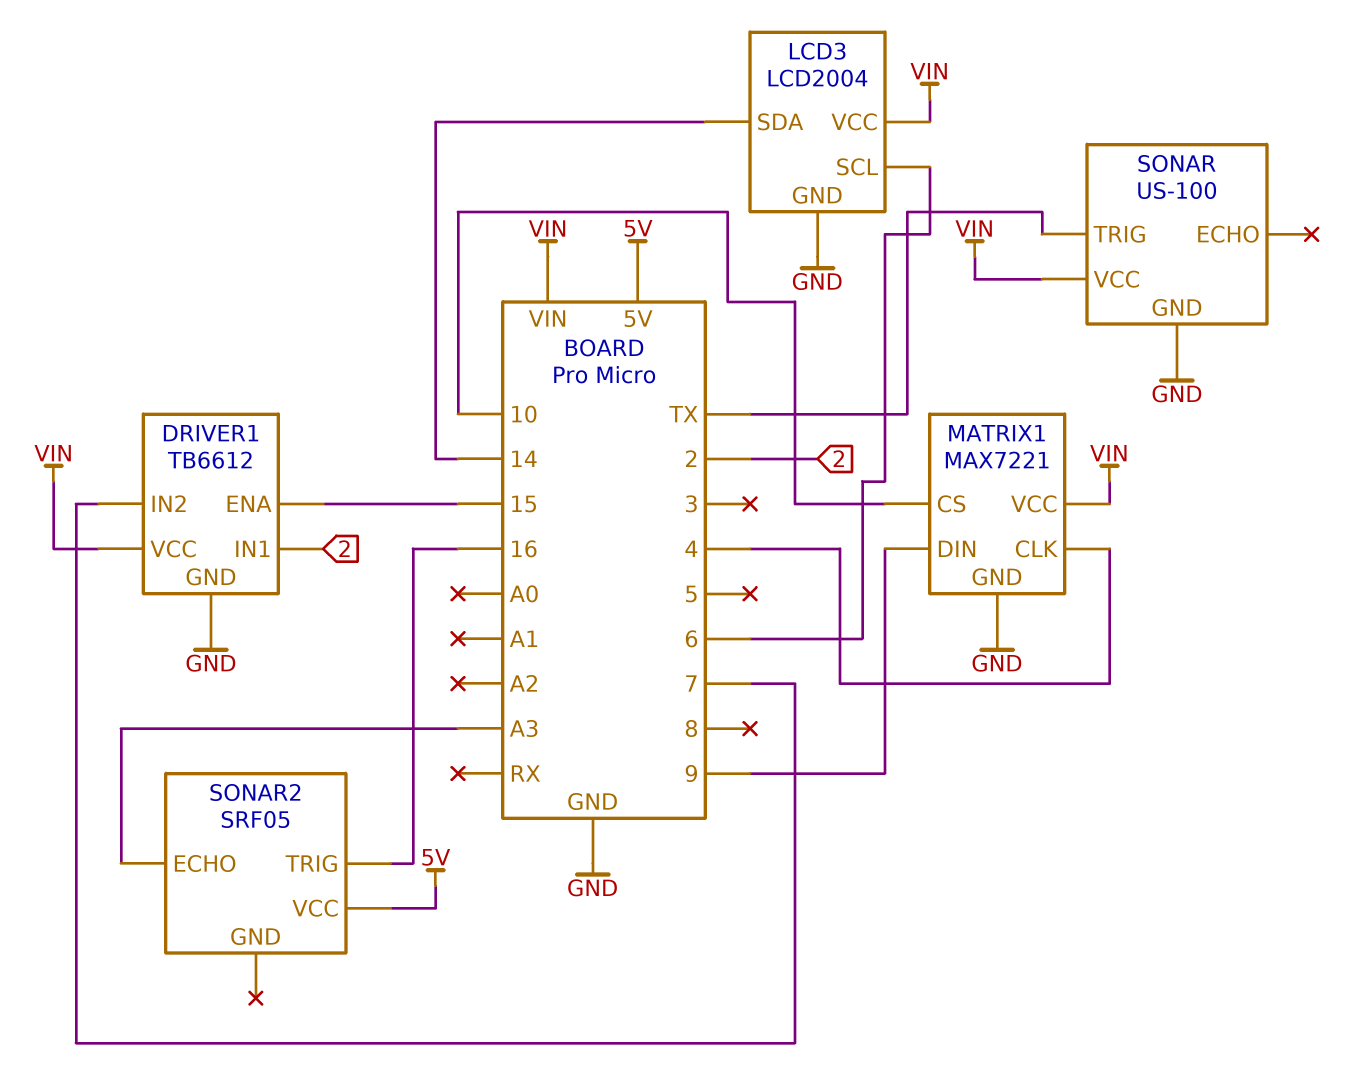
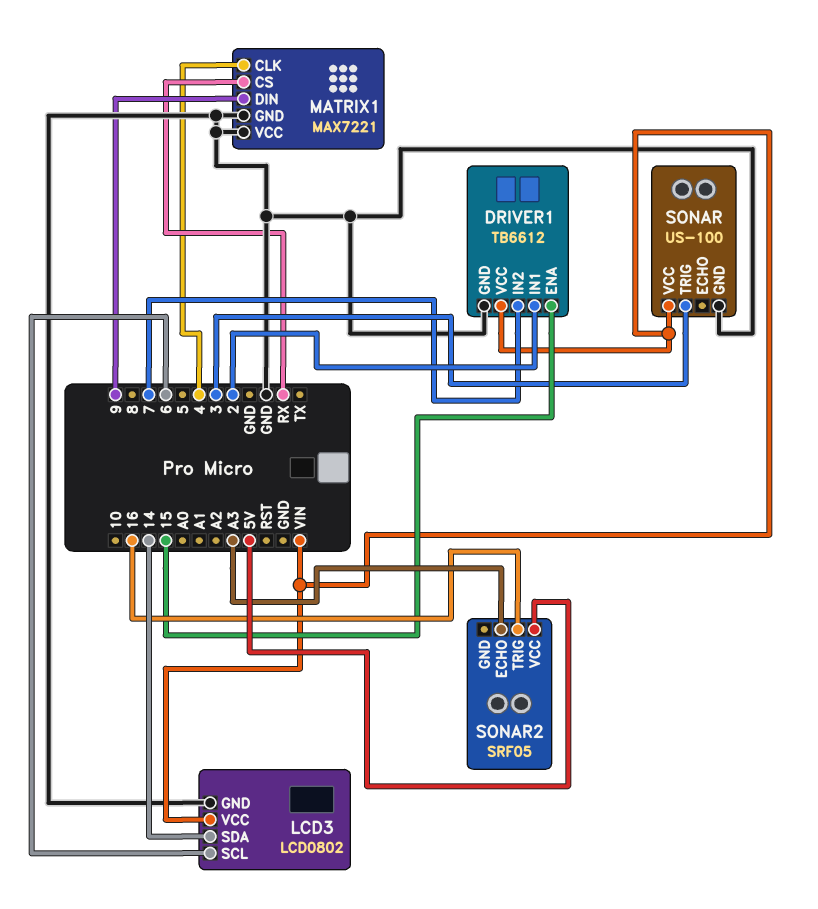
LCD3: LCD2004 -> LCD0802
MATRIX1 pin CS: 10 -> RX
MATRIX1 pin VCC: VIN -> GND
SONAR pin TRIG: TX -> 3

